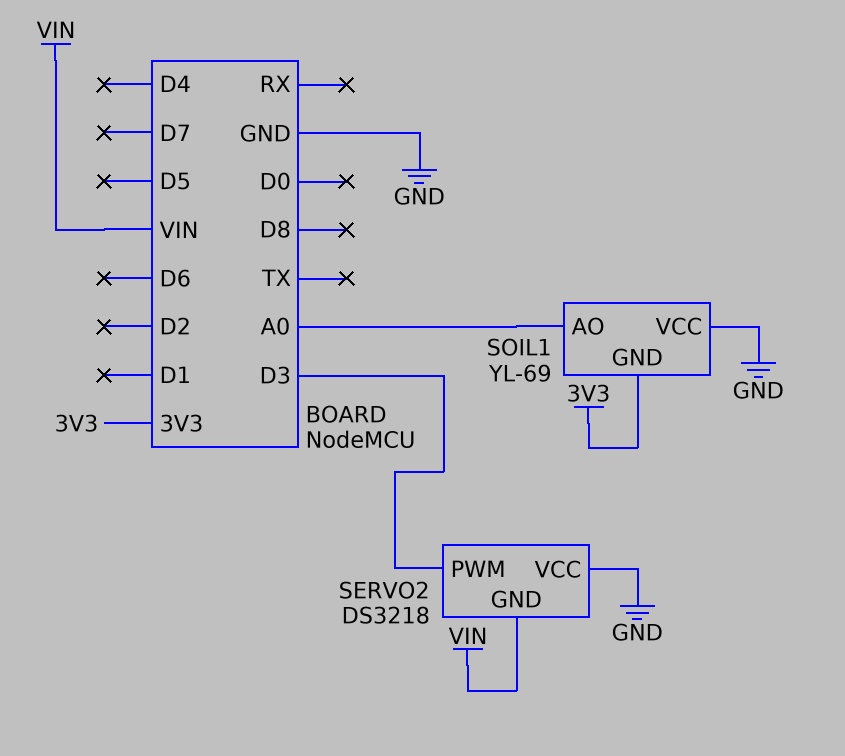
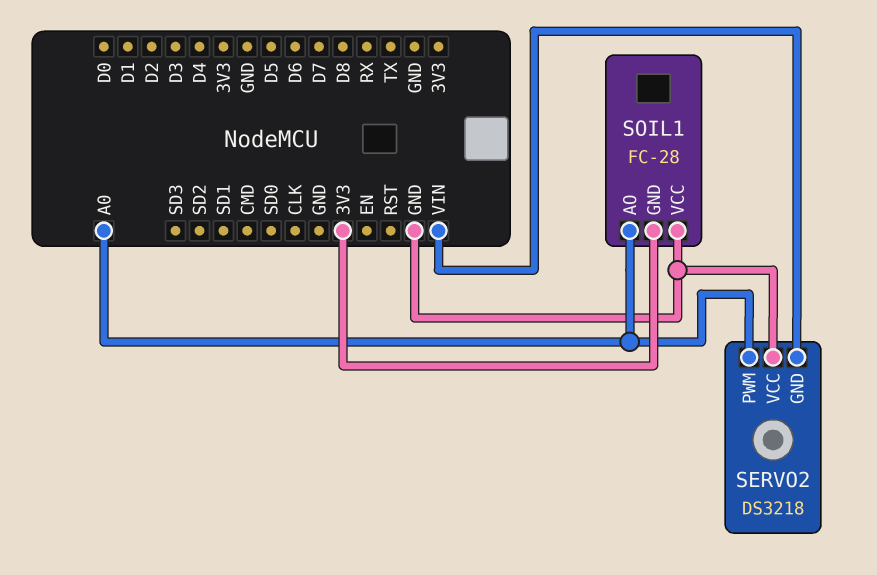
SERVO2 pin PWM: D3 -> A0
SOIL1: YL-69 -> FC-28

